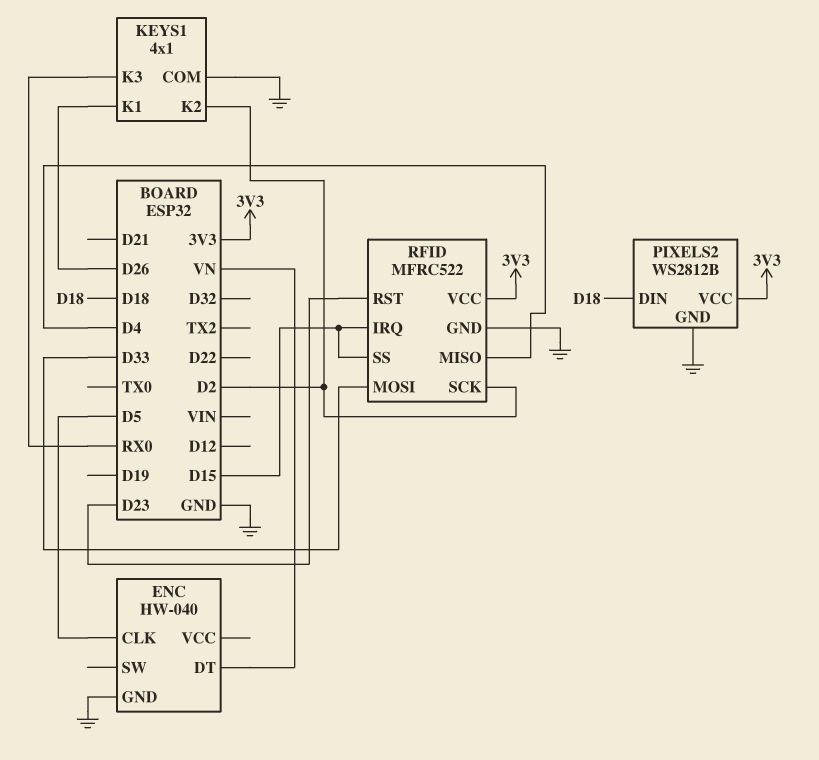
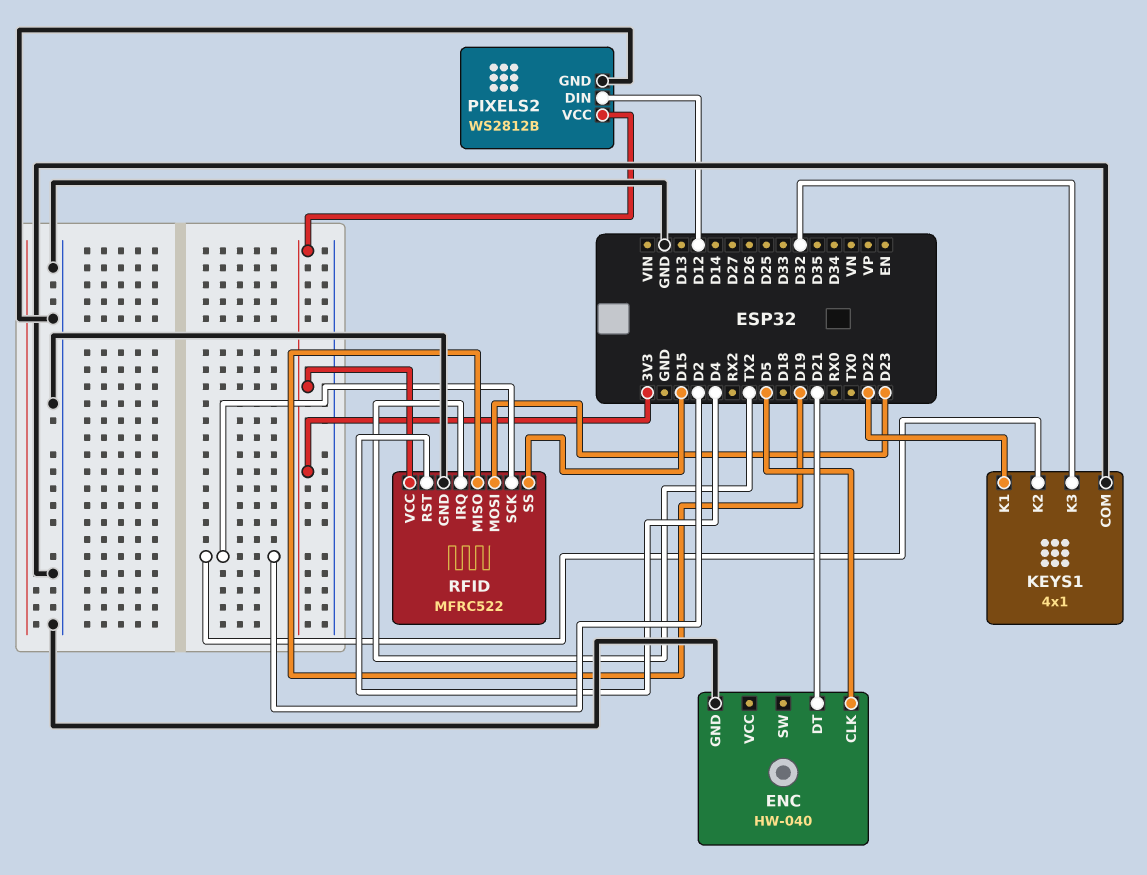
ENC pin DT: VN -> D21
KEYS1 pin K1: D26 -> D22
KEYS1 pin K3: RX0 -> D32
PIXELS2 pin DIN: D18 -> D12
RFID pin IRQ: D15 -> TX2
RFID pin MISO: D4 -> D19
RFID pin MOSI: D33 -> D23
RFID pin RST: D23 -> D4

